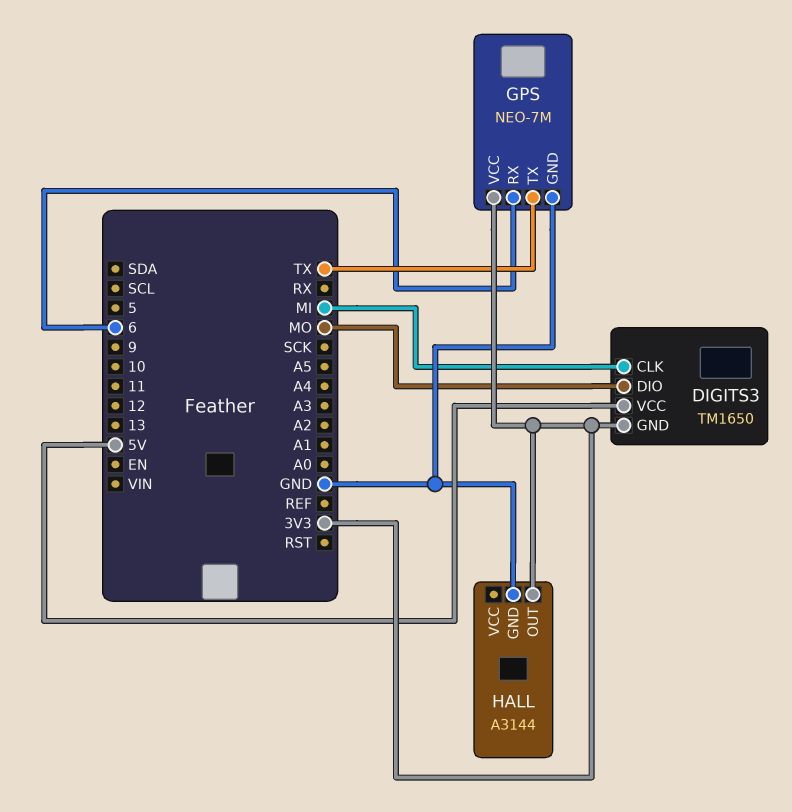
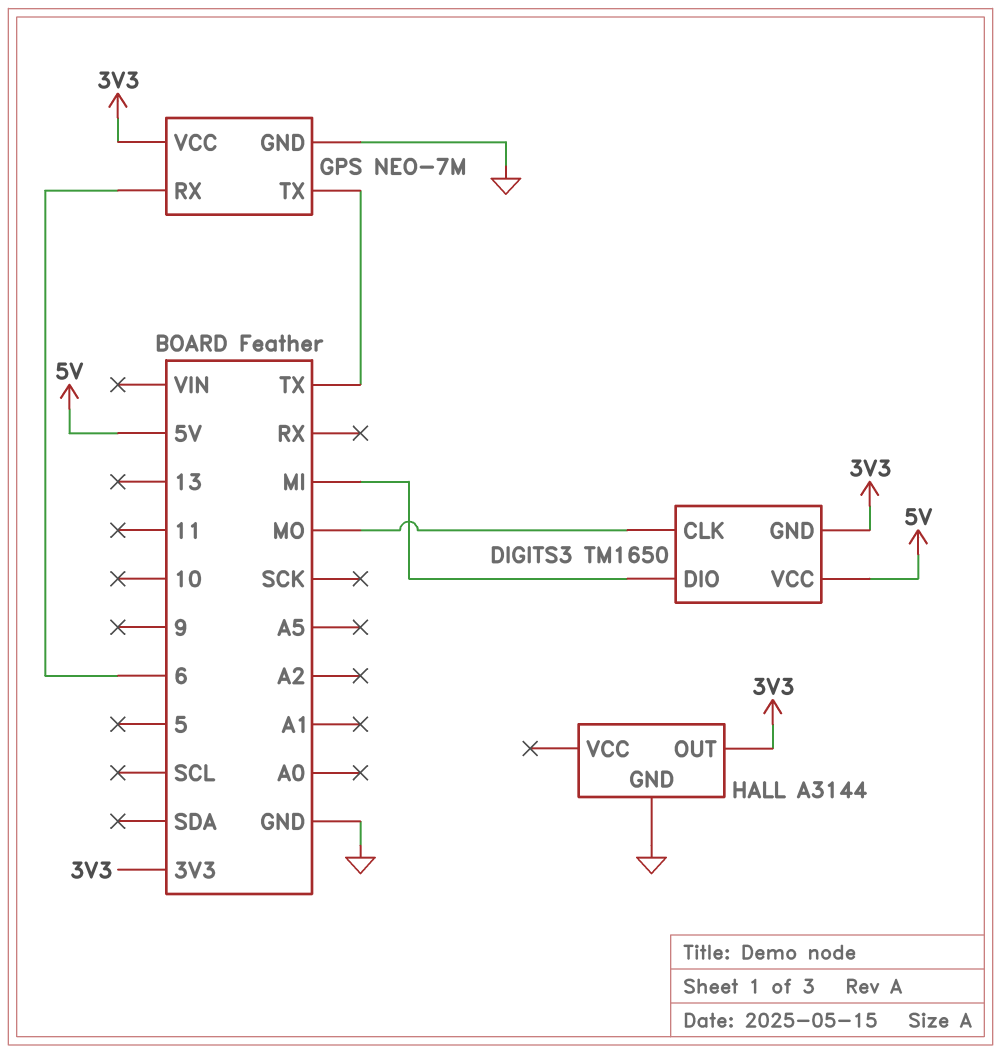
DIGITS3 pin CLK: MI -> MO
DIGITS3 pin DIO: MO -> MI

